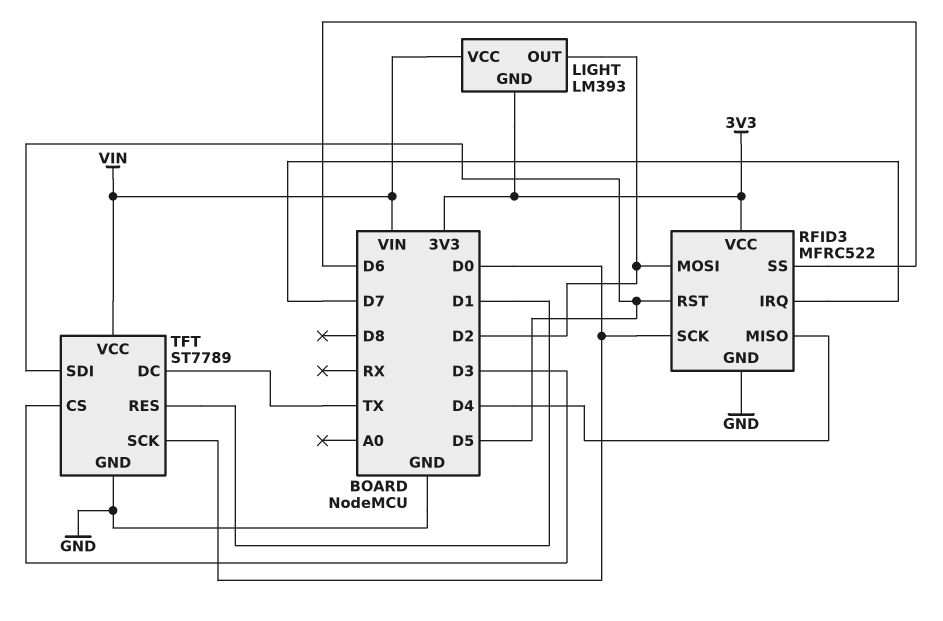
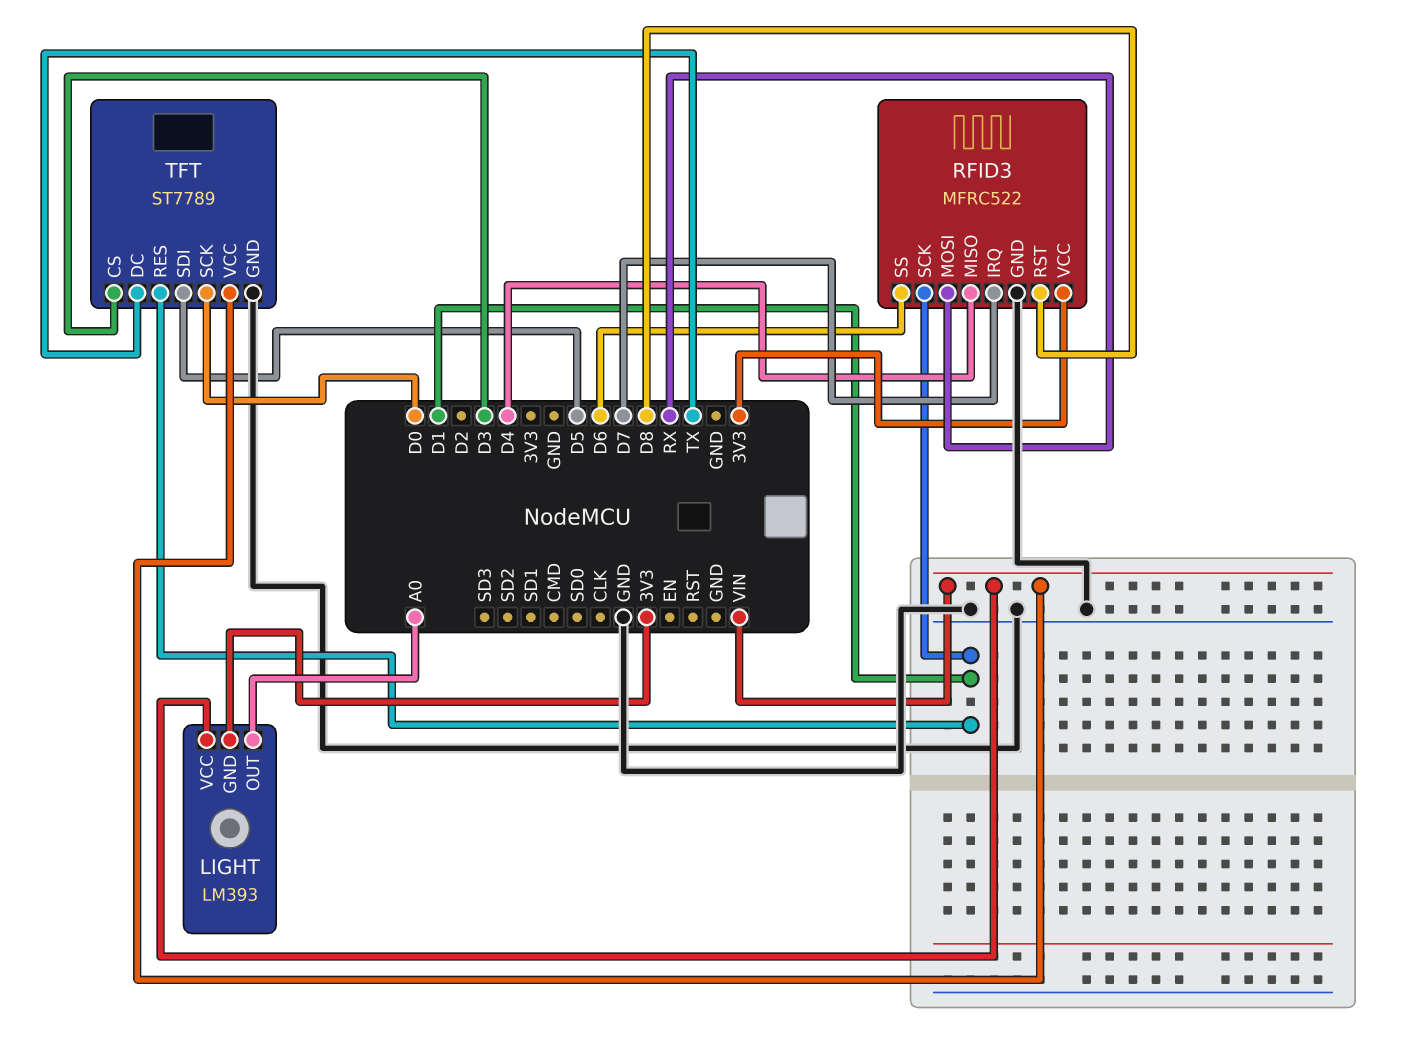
LIGHT pin OUT: D2 -> A0
RFID3 pin MOSI: D2 -> RX
RFID3 pin RST: D5 -> D8
RFID3 pin SCK: D0 -> D1

